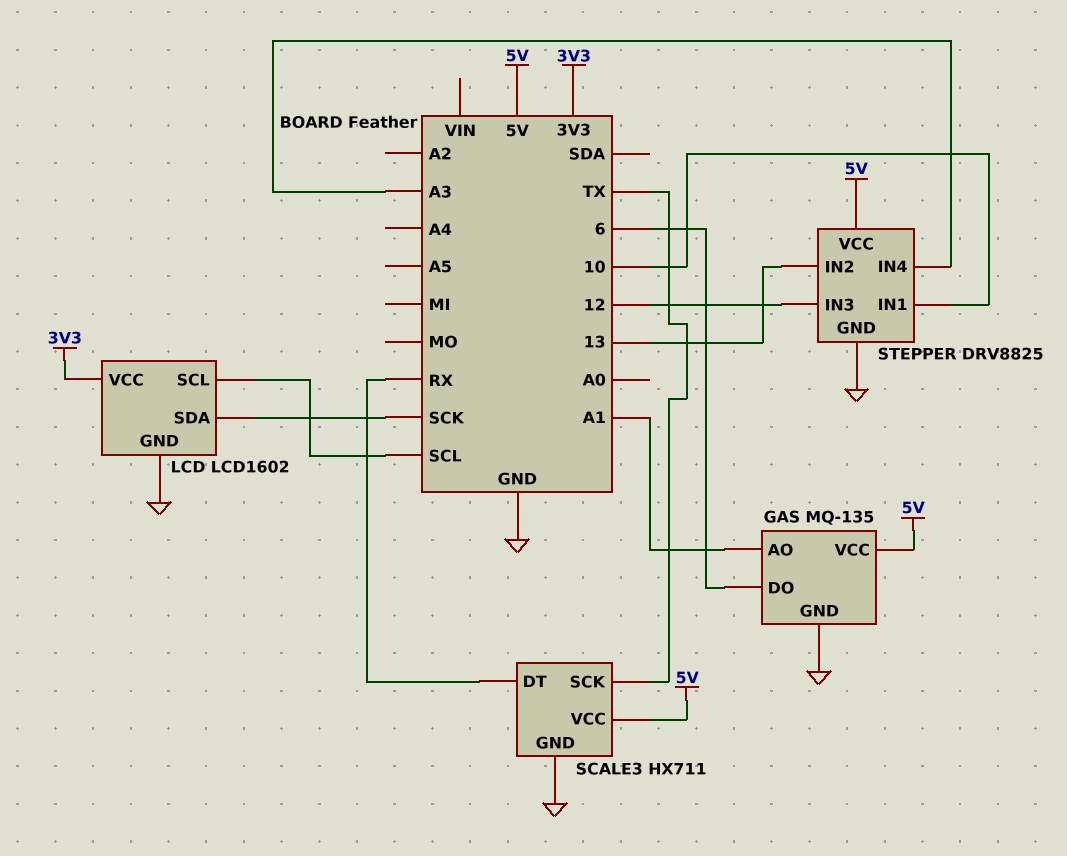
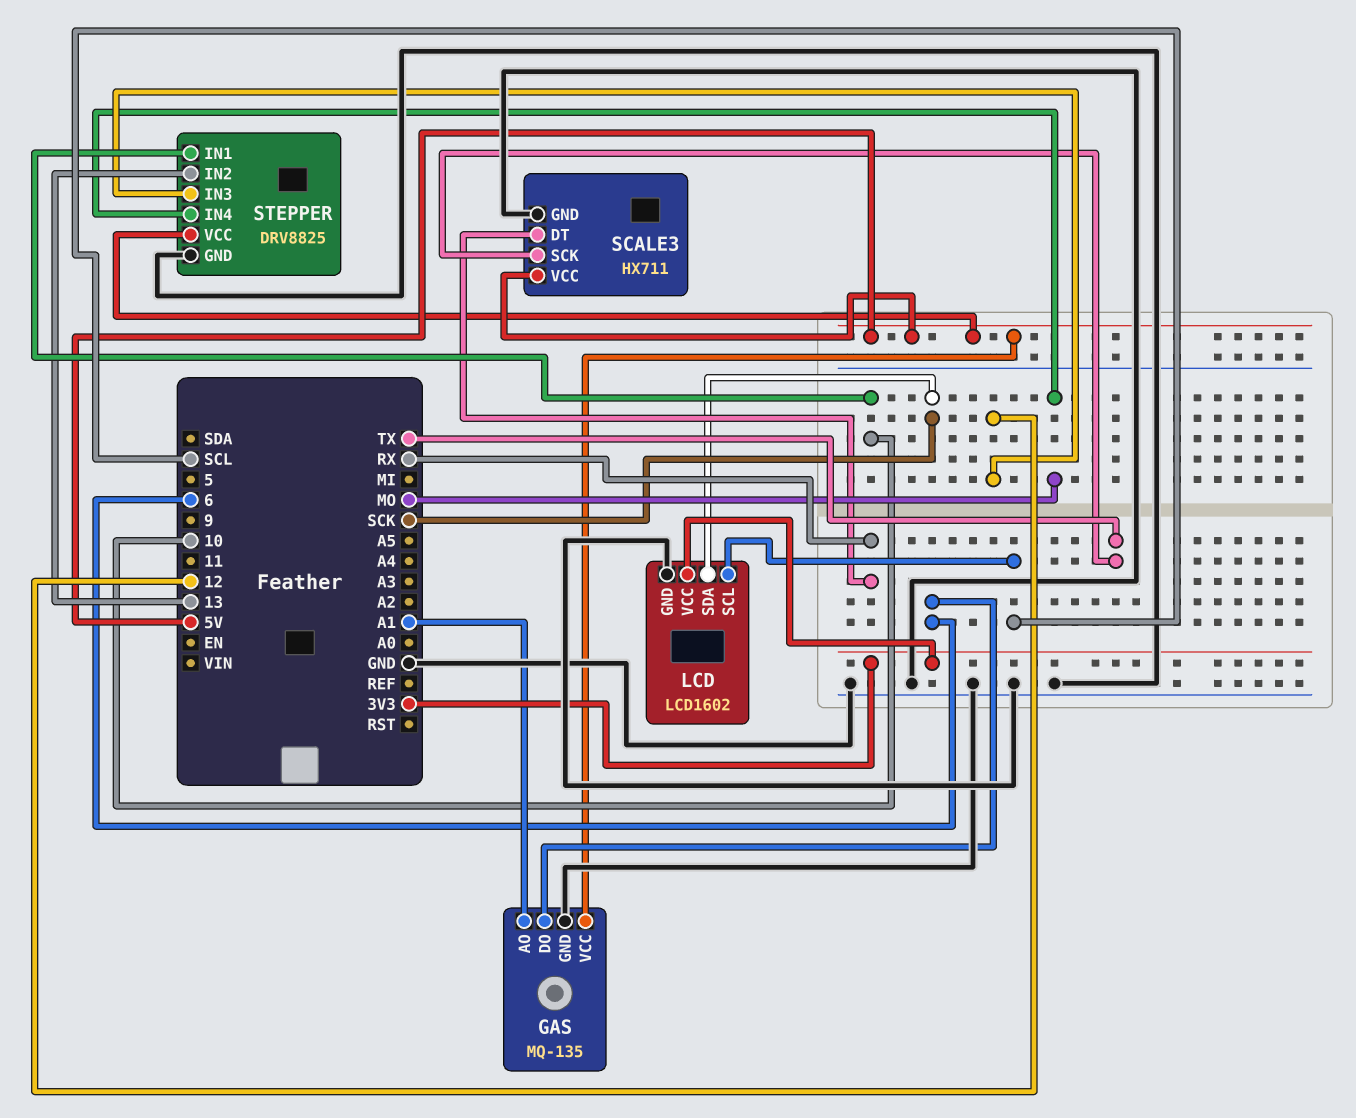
STEPPER pin IN4: A3 -> MO

